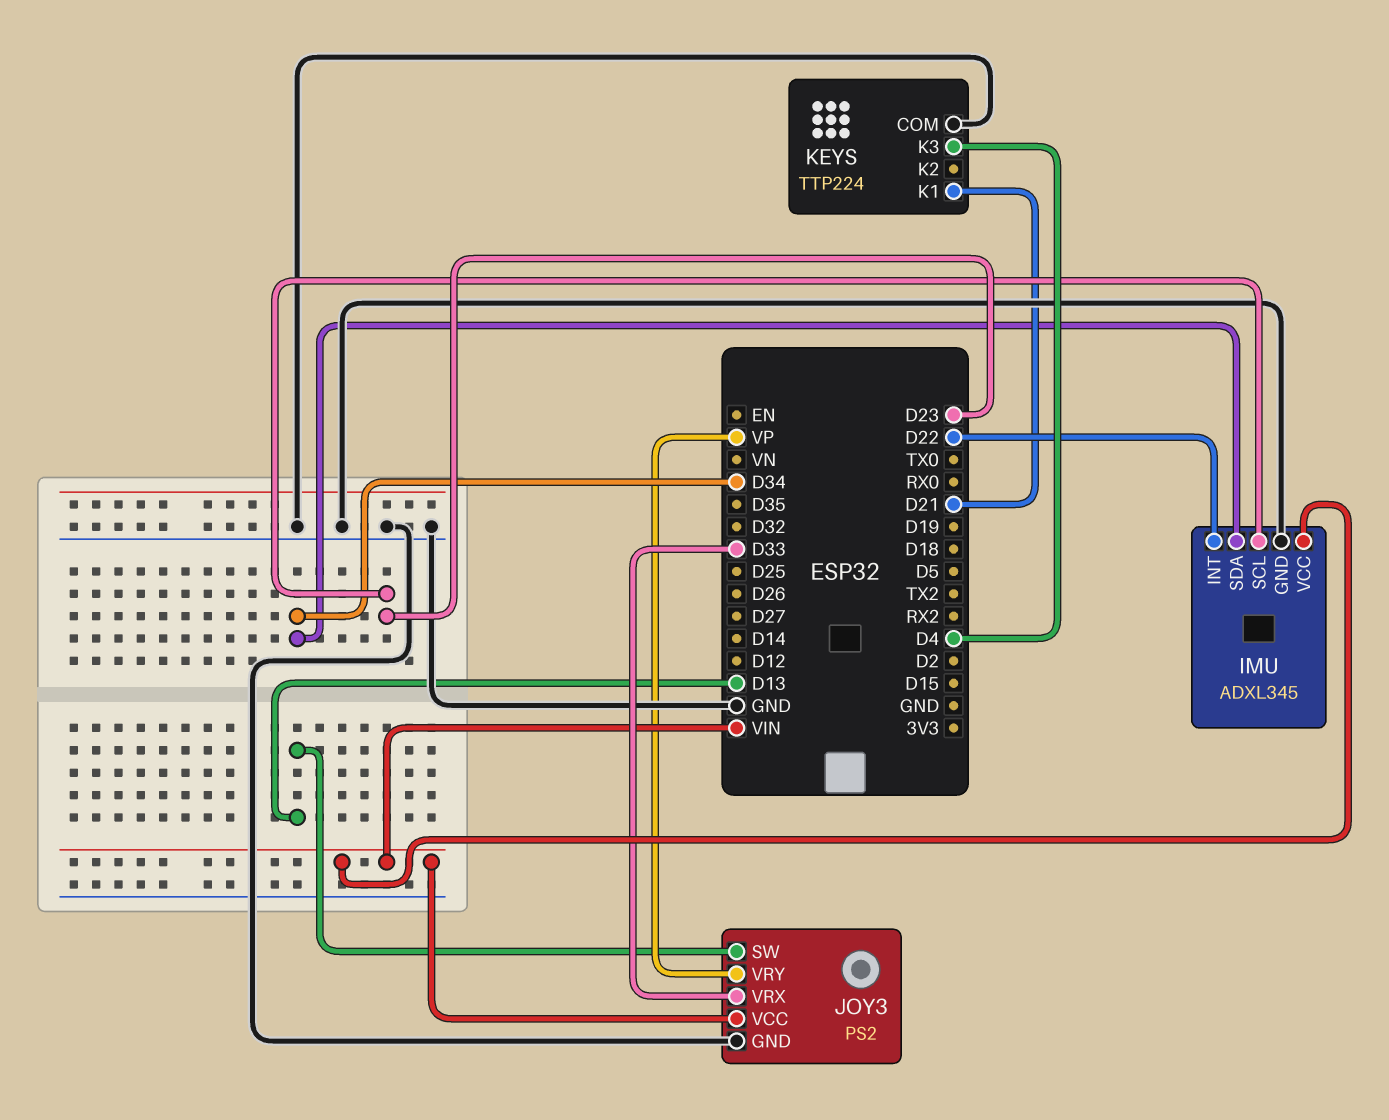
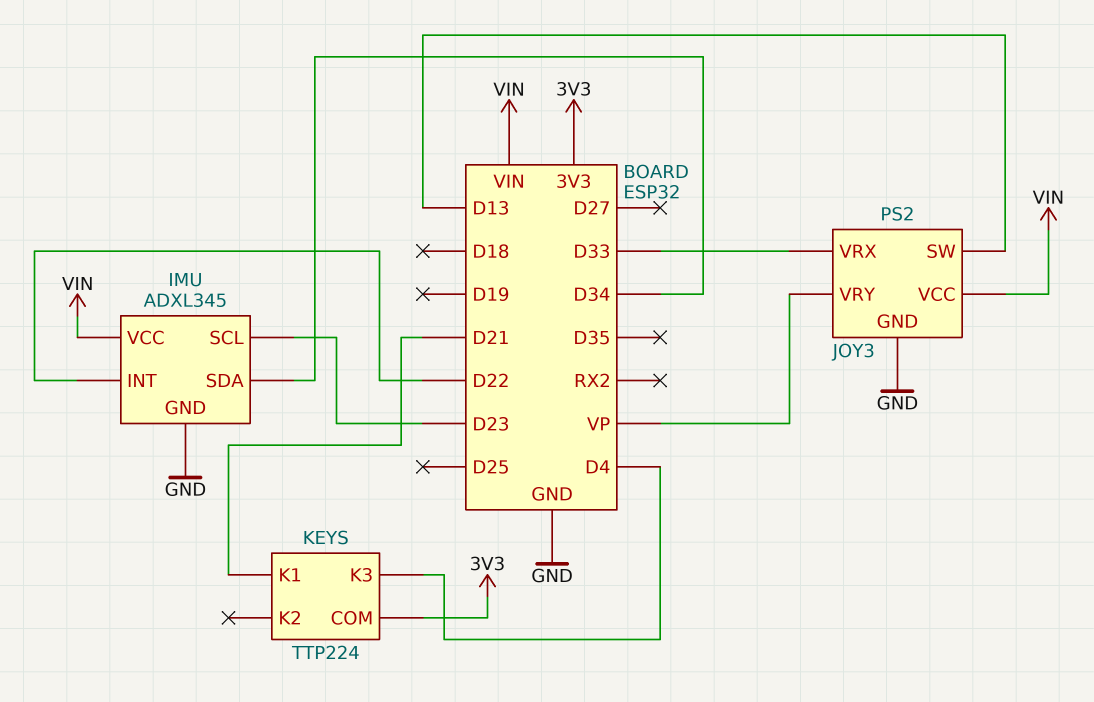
KEYS pin COM: GND -> 3V3

